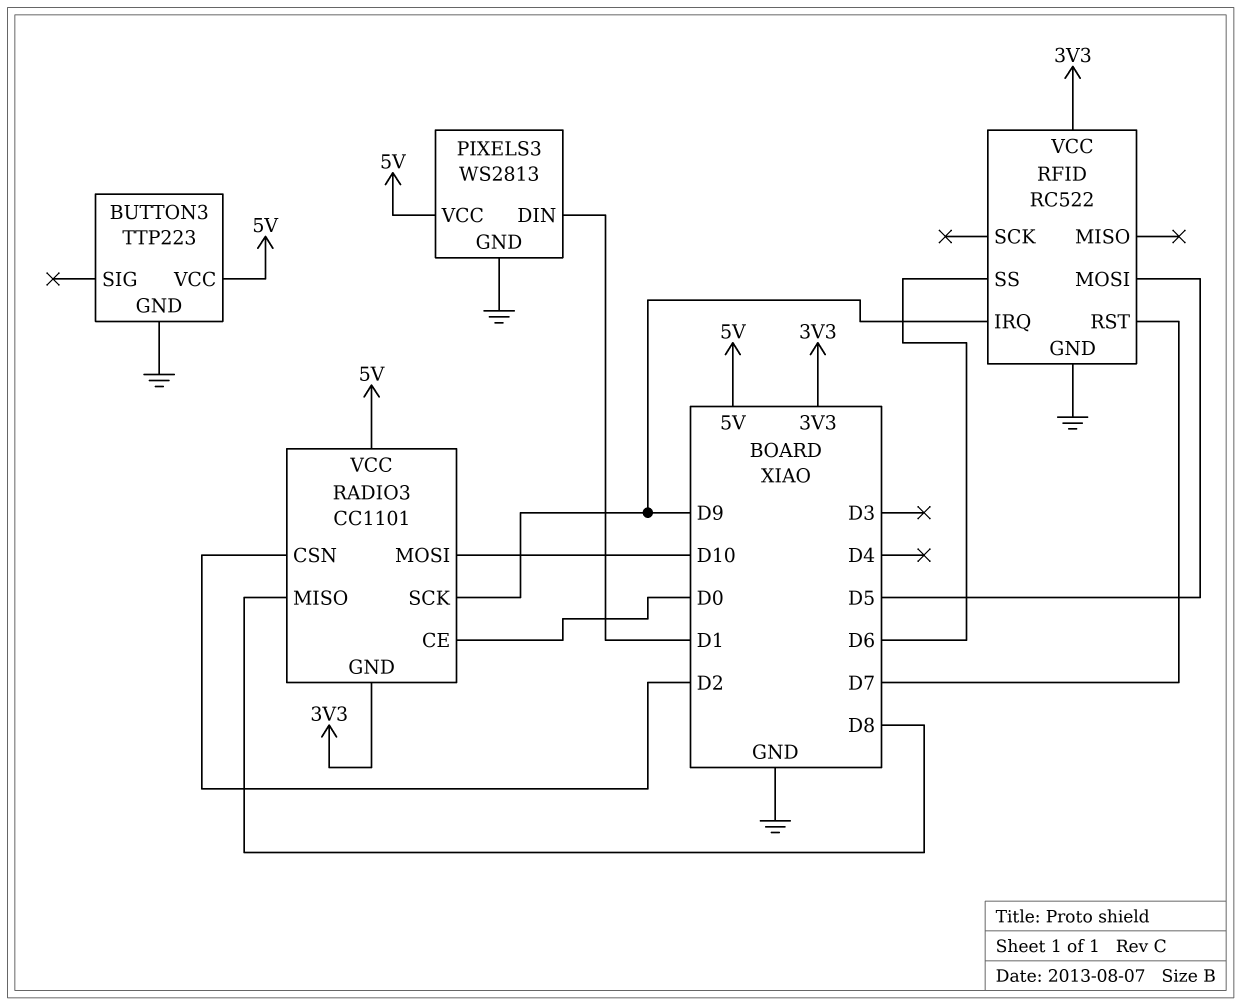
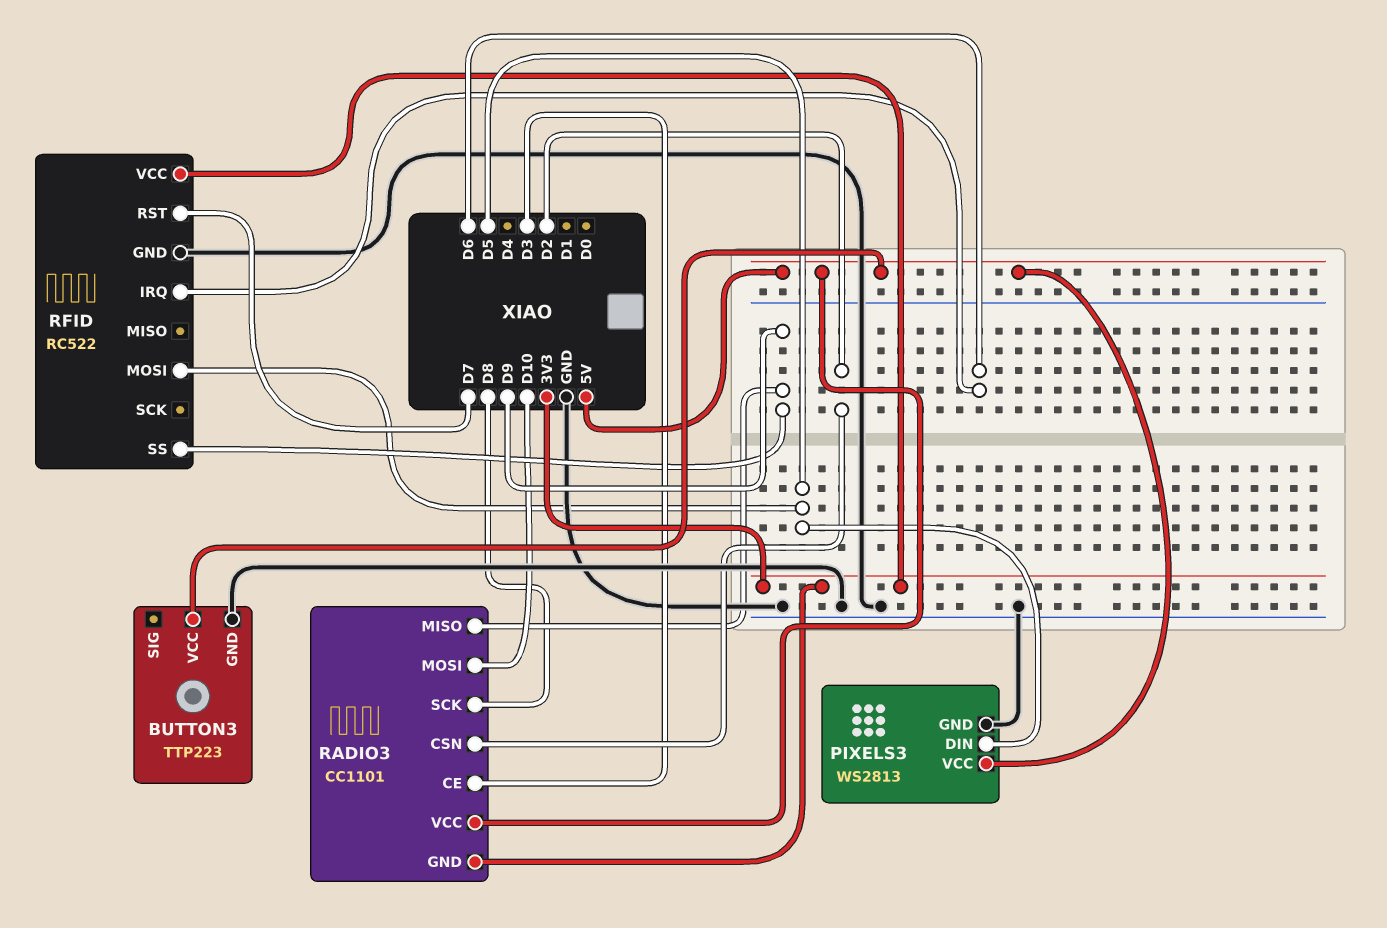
PIXELS3 pin DIN: D1 -> D5
RADIO3 pin CE: D0 -> D3
RADIO3 pin MISO: D8 -> D9
RADIO3 pin SCK: D9 -> D8
RFID pin IRQ: D9 -> D6
RFID pin SS: D6 -> D9

